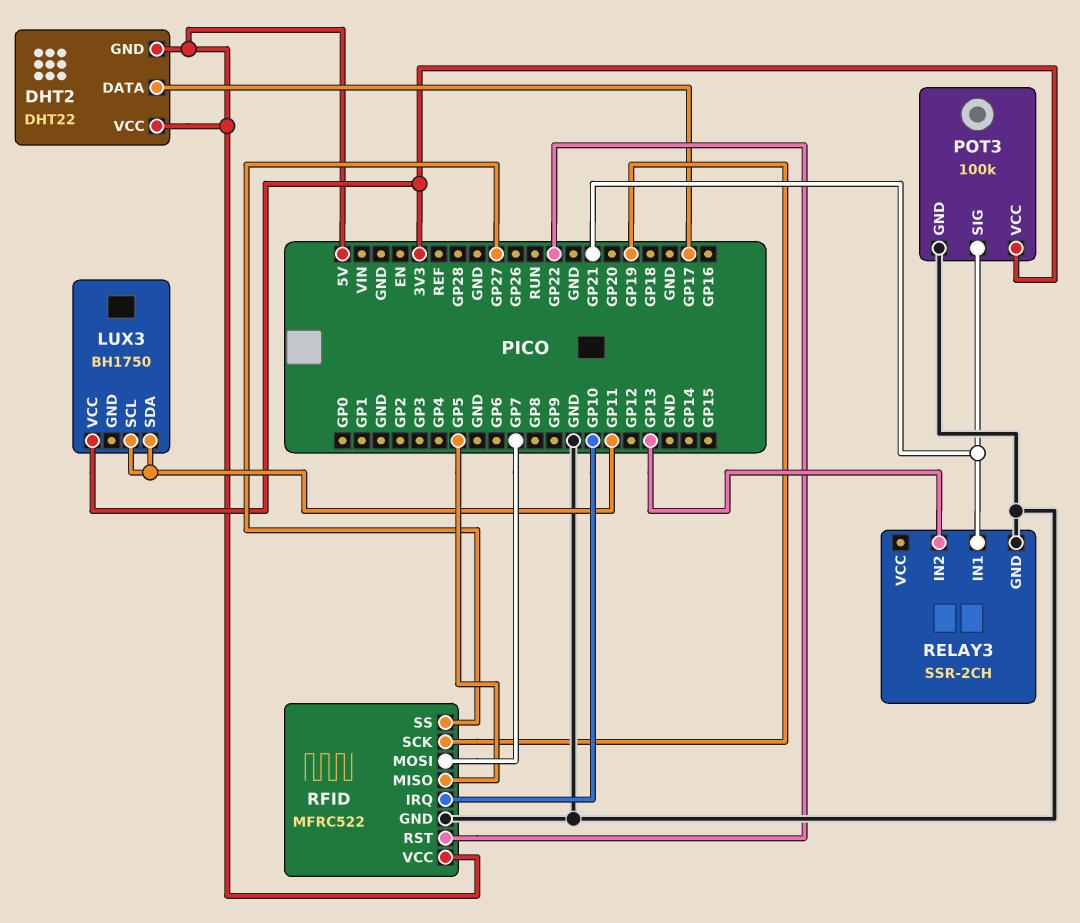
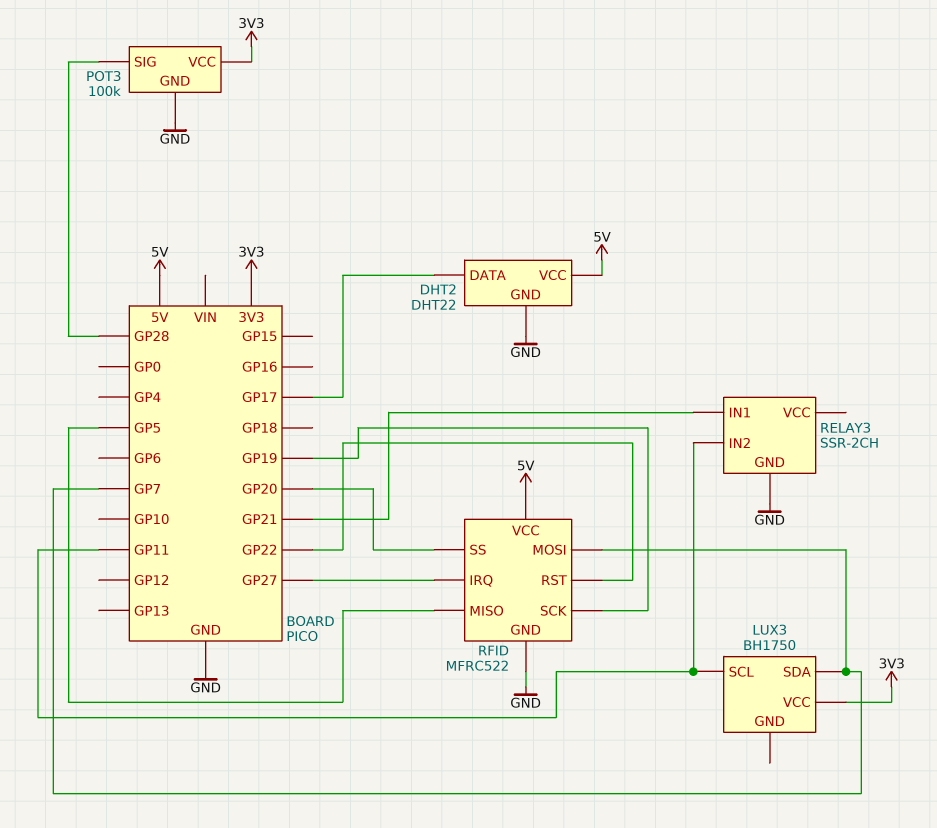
DHT2 pin GND: 5V -> GND
LUX3 pin SDA: GP11 -> GP7
POT3 pin SIG: GP21 -> GP28
RELAY3 pin IN2: GP13 -> GP11
RFID pin IRQ: GP10 -> GP27
RFID pin SS: GP27 -> GP20

